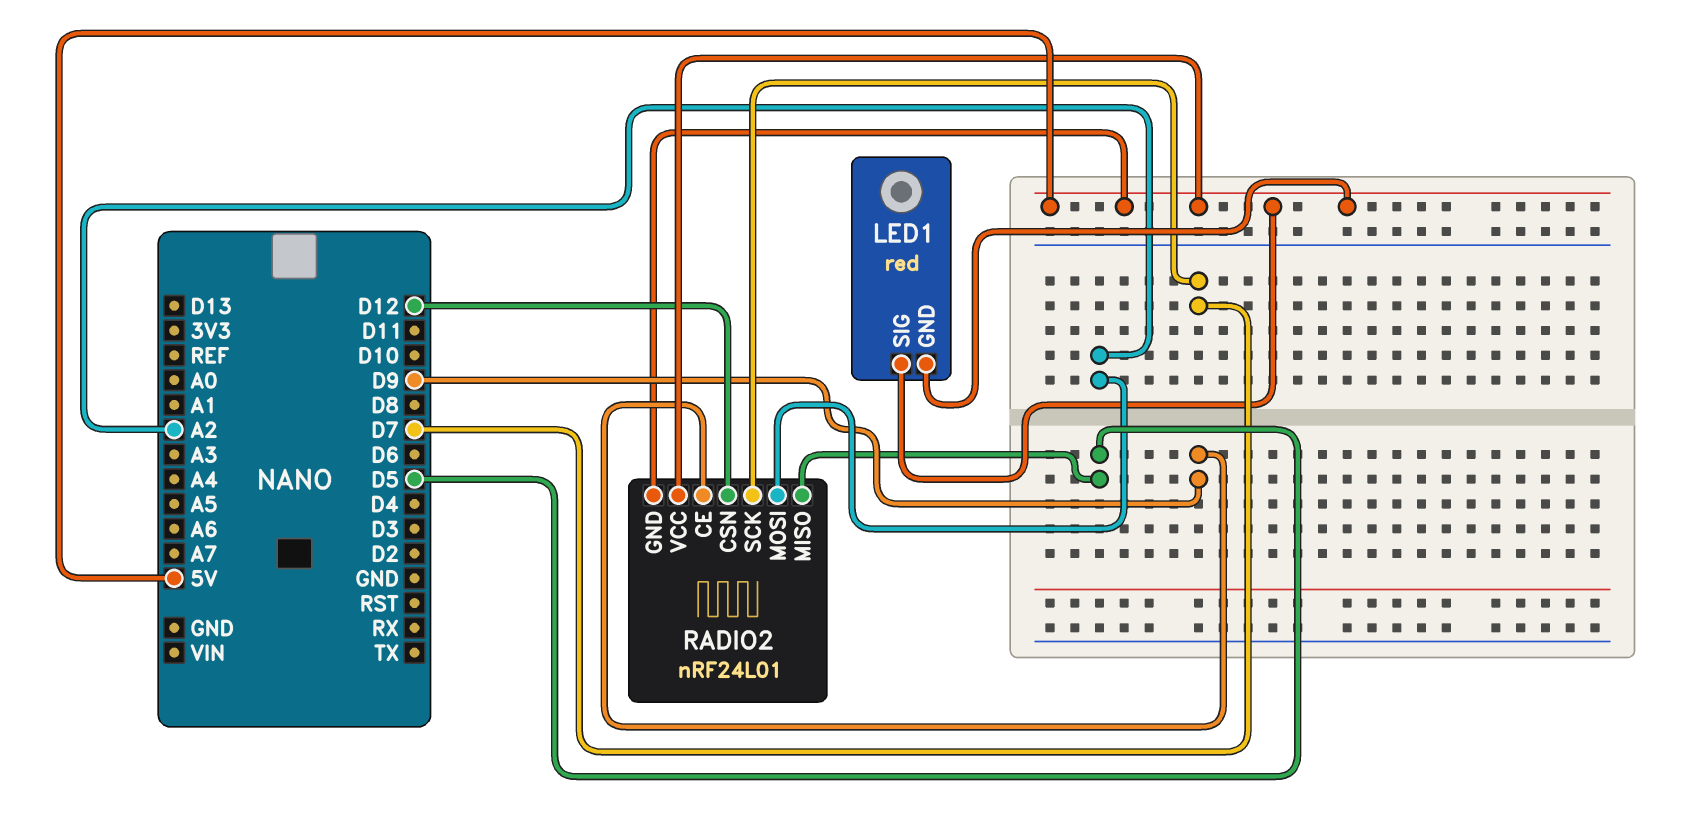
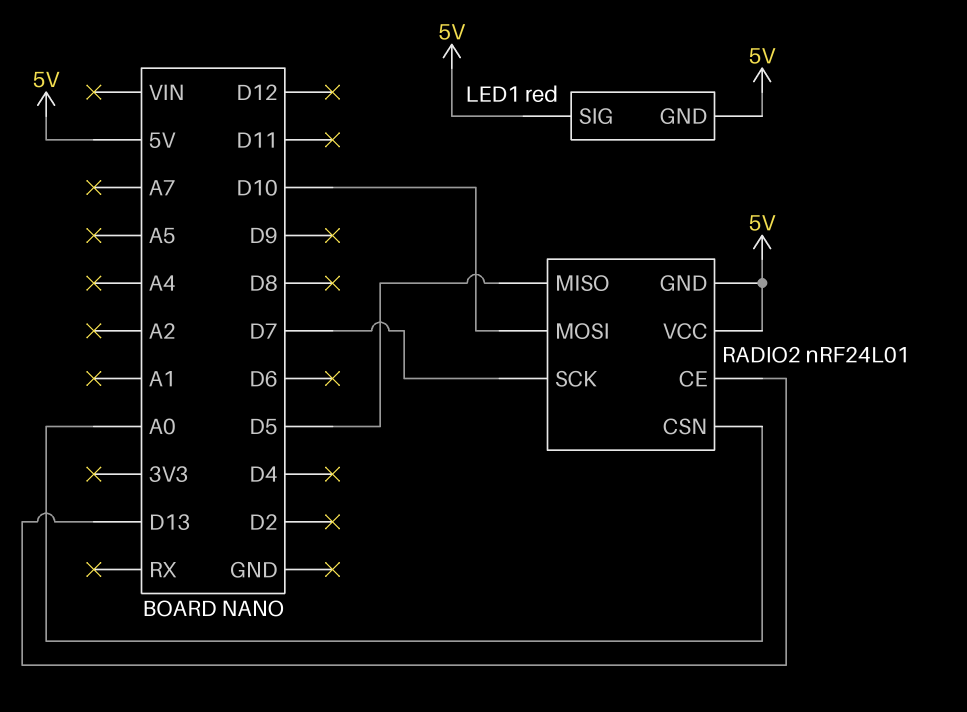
RADIO2 pin CE: D9 -> D13
RADIO2 pin CSN: D12 -> A0
RADIO2 pin MOSI: A2 -> D10

